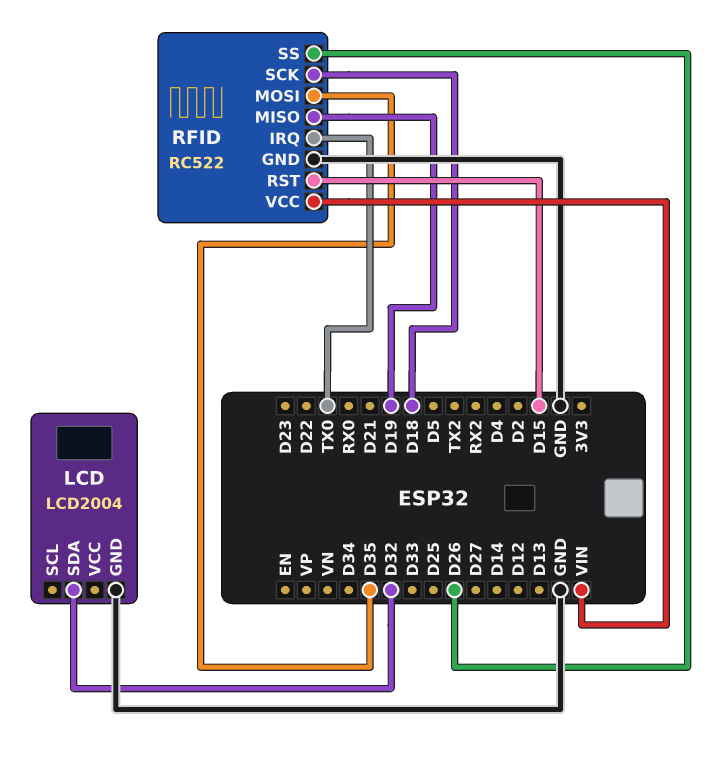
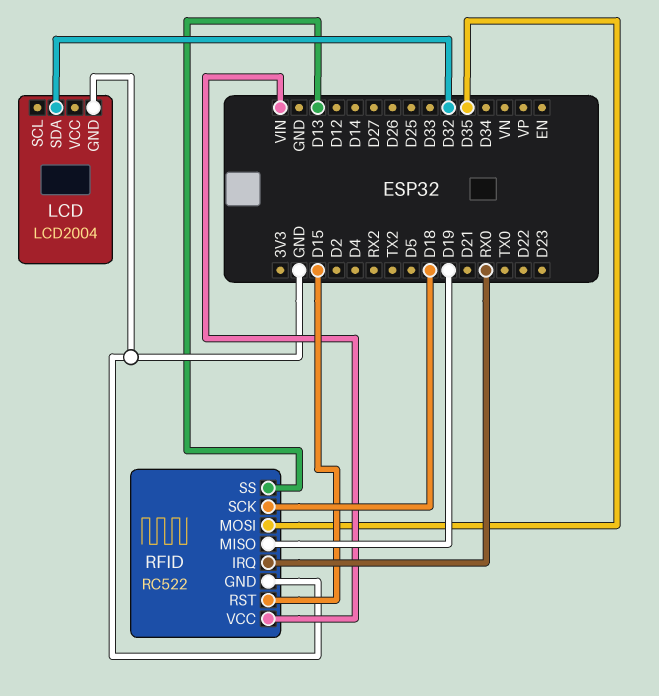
RFID pin IRQ: TX0 -> RX0
RFID pin SS: D26 -> D13

